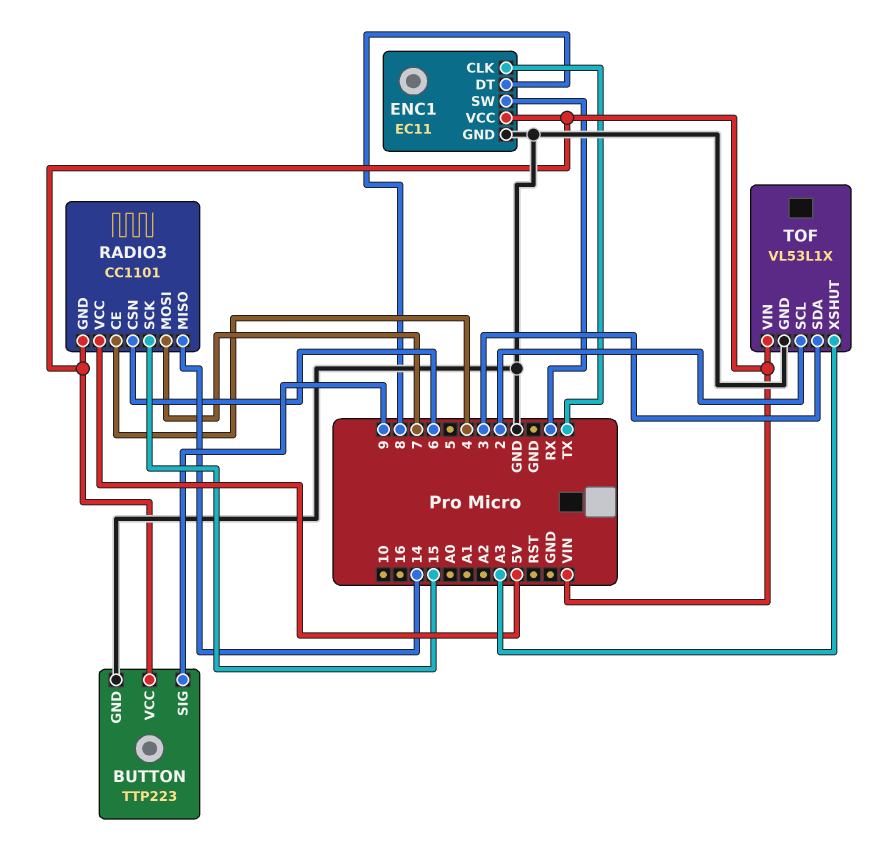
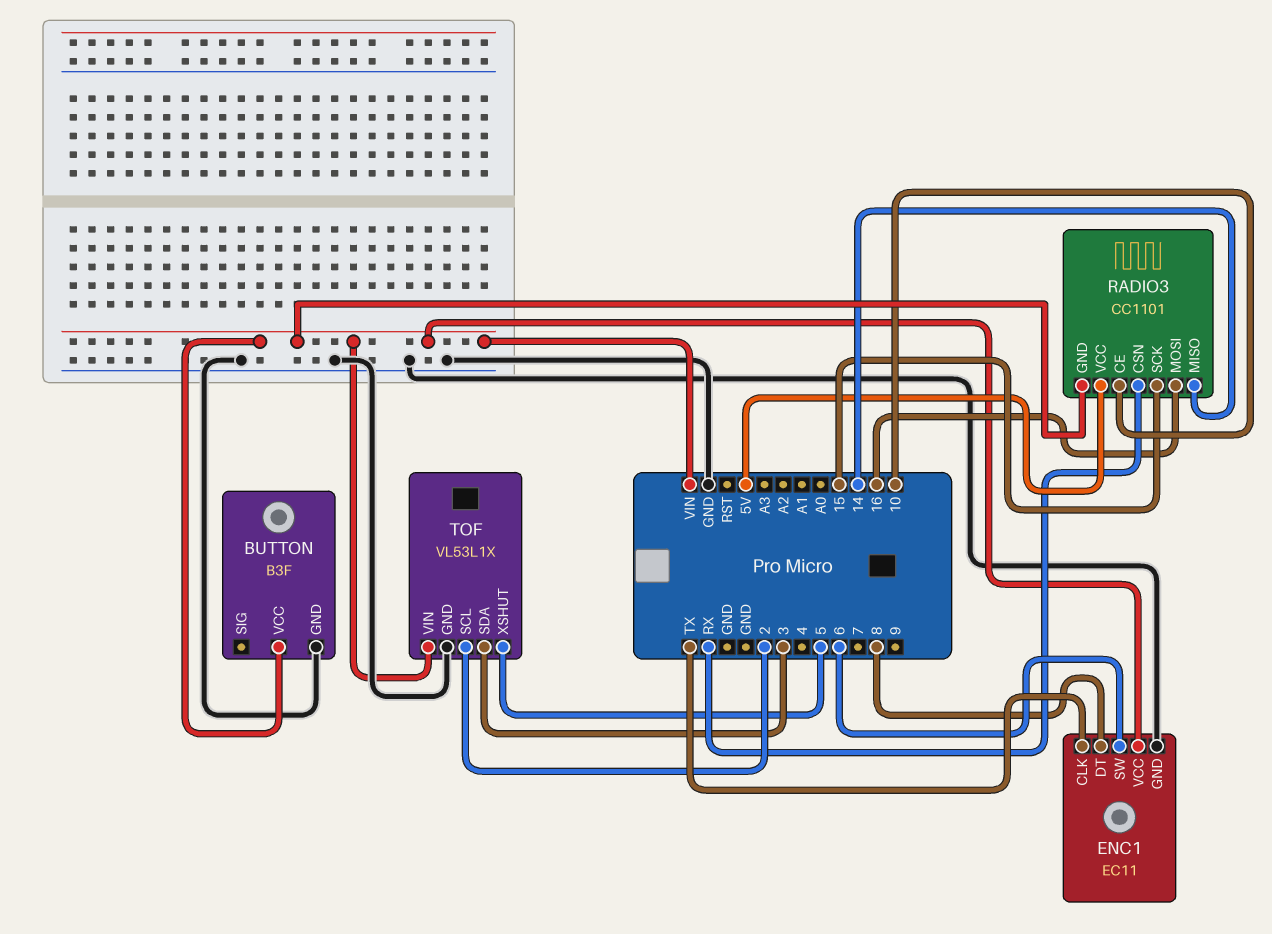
BUTTON: TTP223 -> B3F
BUTTON pin SIG: 9 -> none
ENC1 pin SW: RX -> 6
RADIO3 pin CE: 4 -> 10
RADIO3 pin CSN: 6 -> RX
RADIO3 pin MOSI: 7 -> 16
TOF pin XSHUT: A3 -> 5

